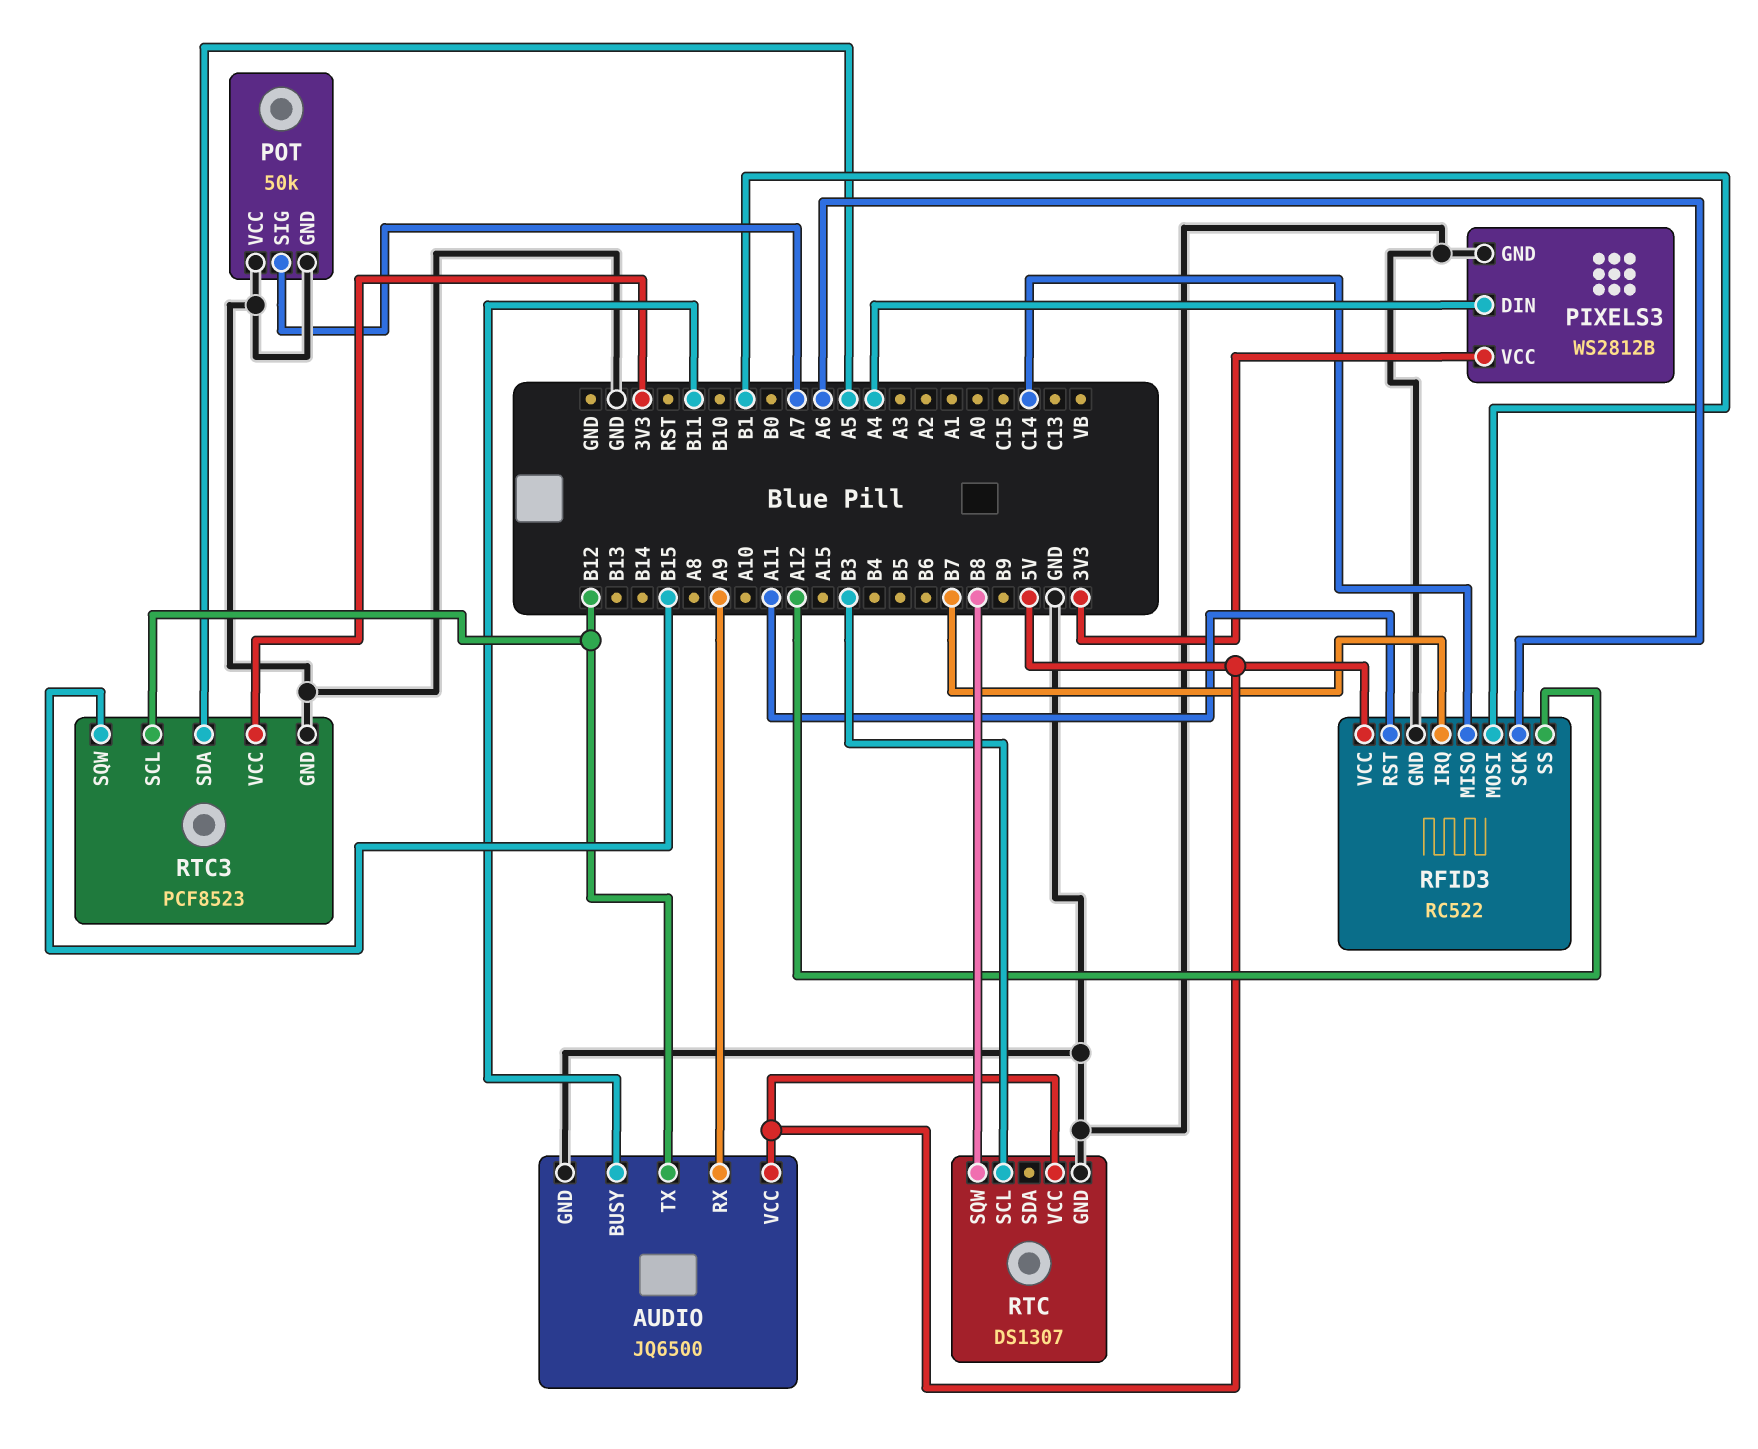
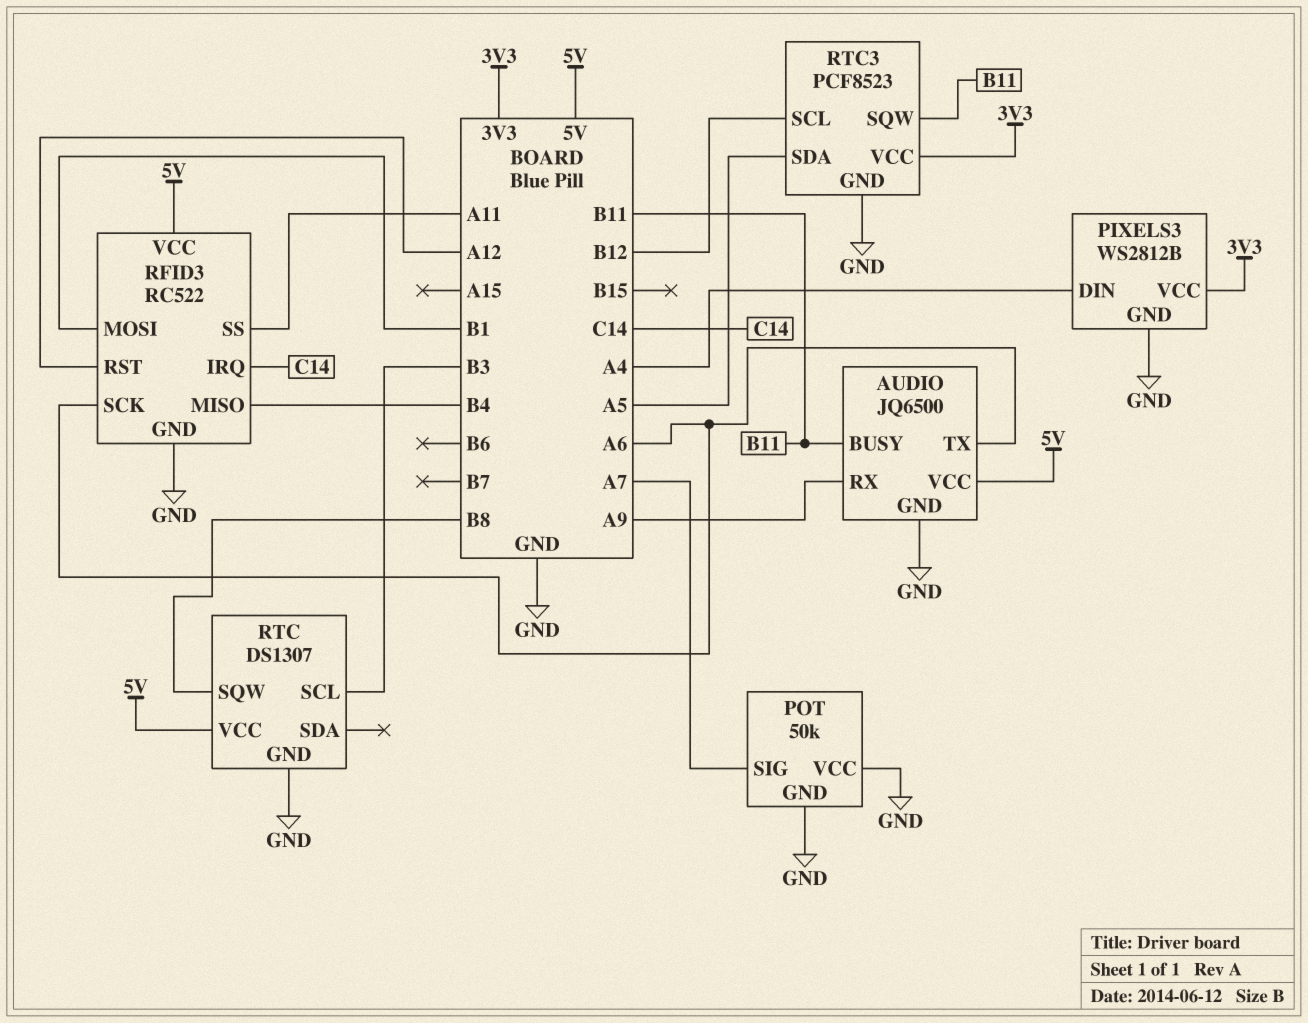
AUDIO pin TX: B12 -> A6
RFID3 pin IRQ: B7 -> C14
RFID3 pin MISO: C14 -> B4
RFID3 pin RST: A11 -> A12
RFID3 pin SS: A12 -> A11
RTC3 pin SQW: B15 -> B11

